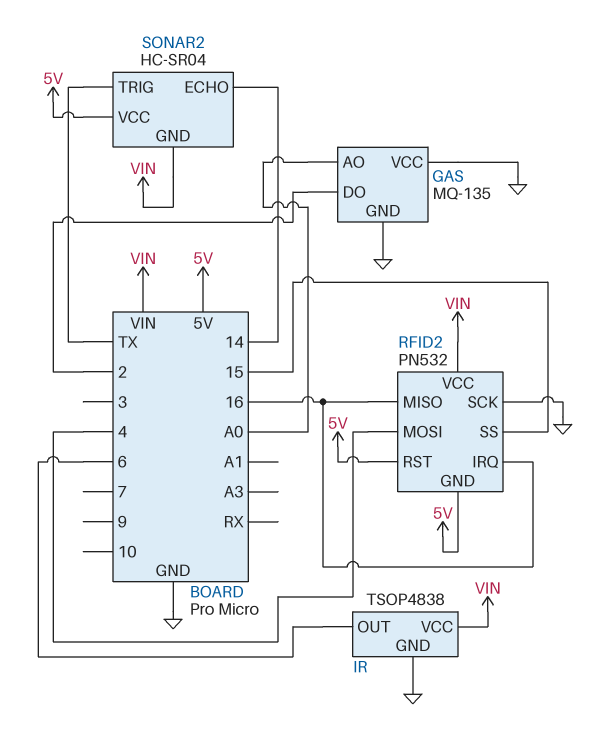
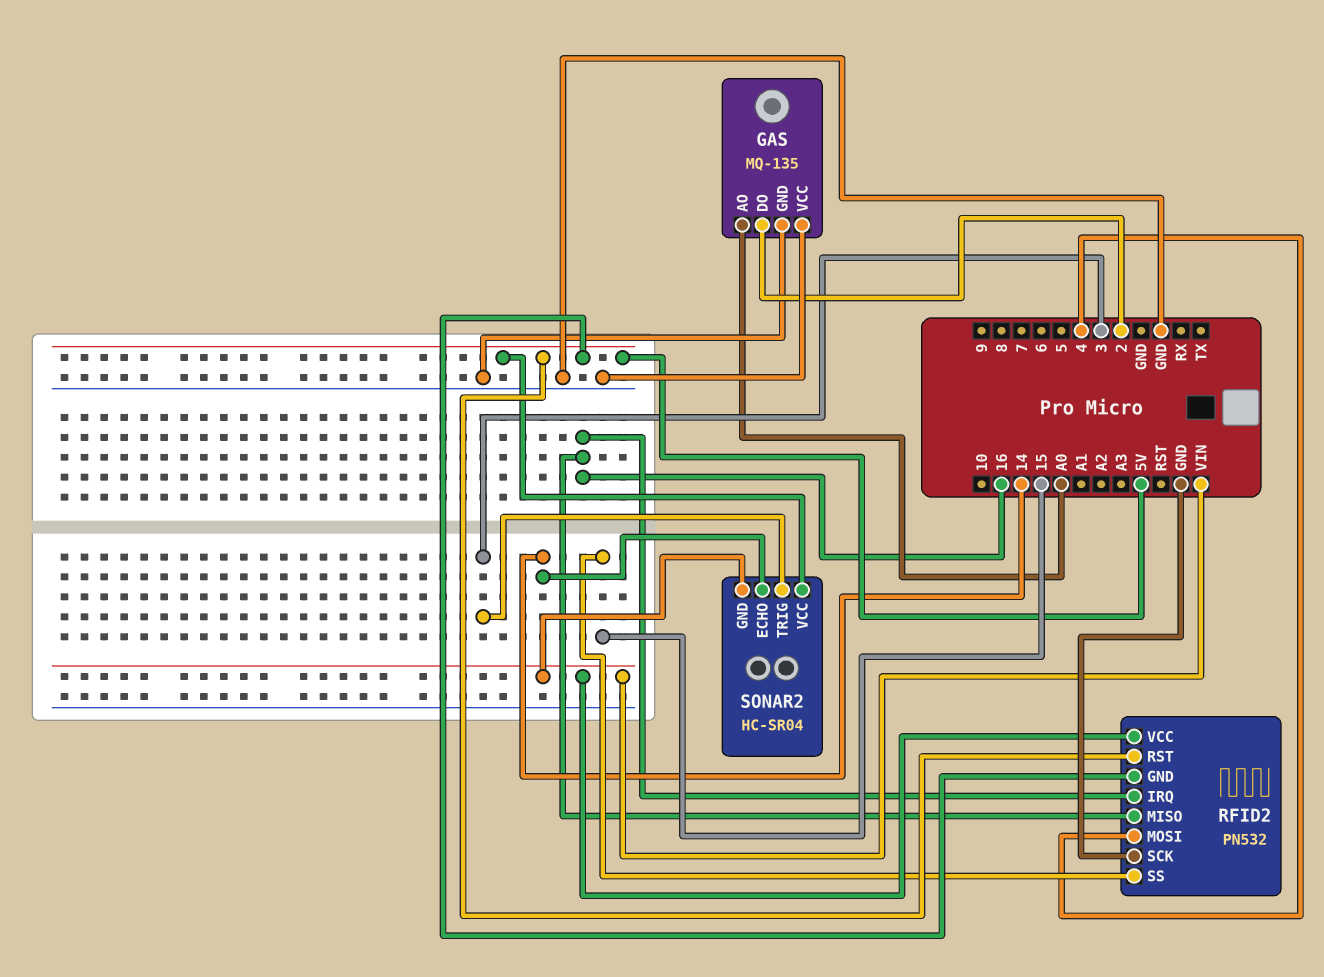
IR: TSOP4838 -> none
IR pin GND: GND -> none
IR pin OUT: 6 -> none
IR pin VCC: VIN -> none
SONAR2 pin TRIG: TX -> 3

